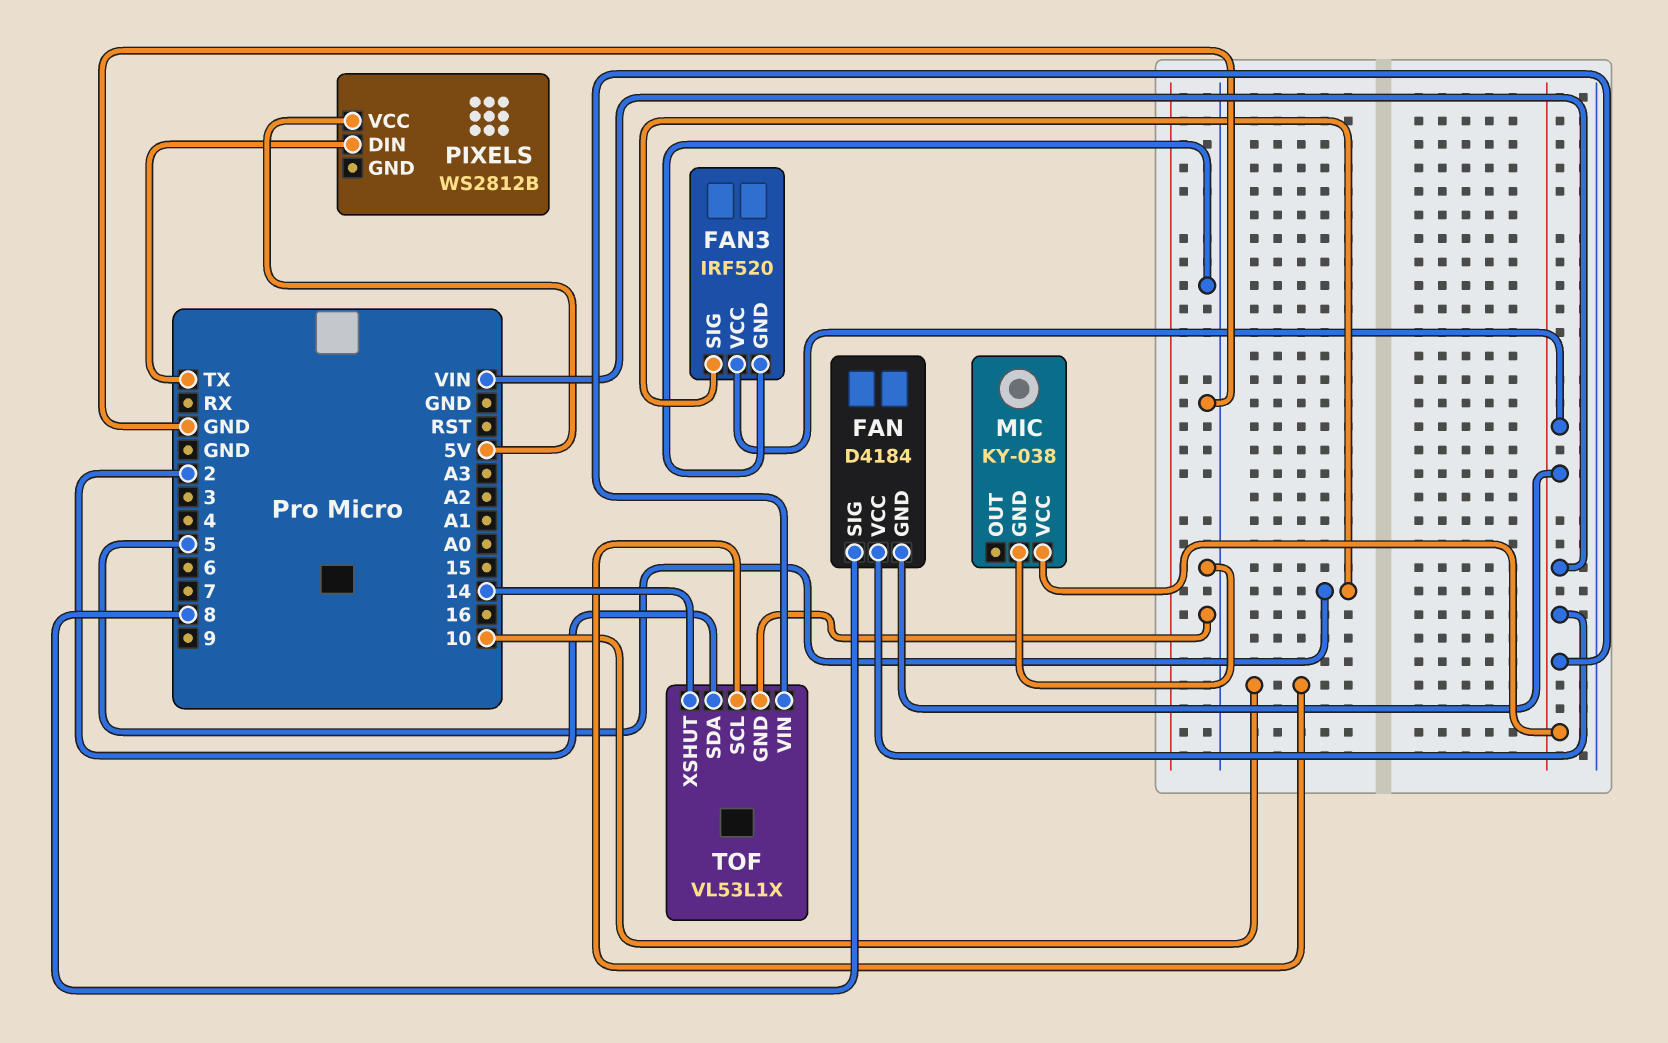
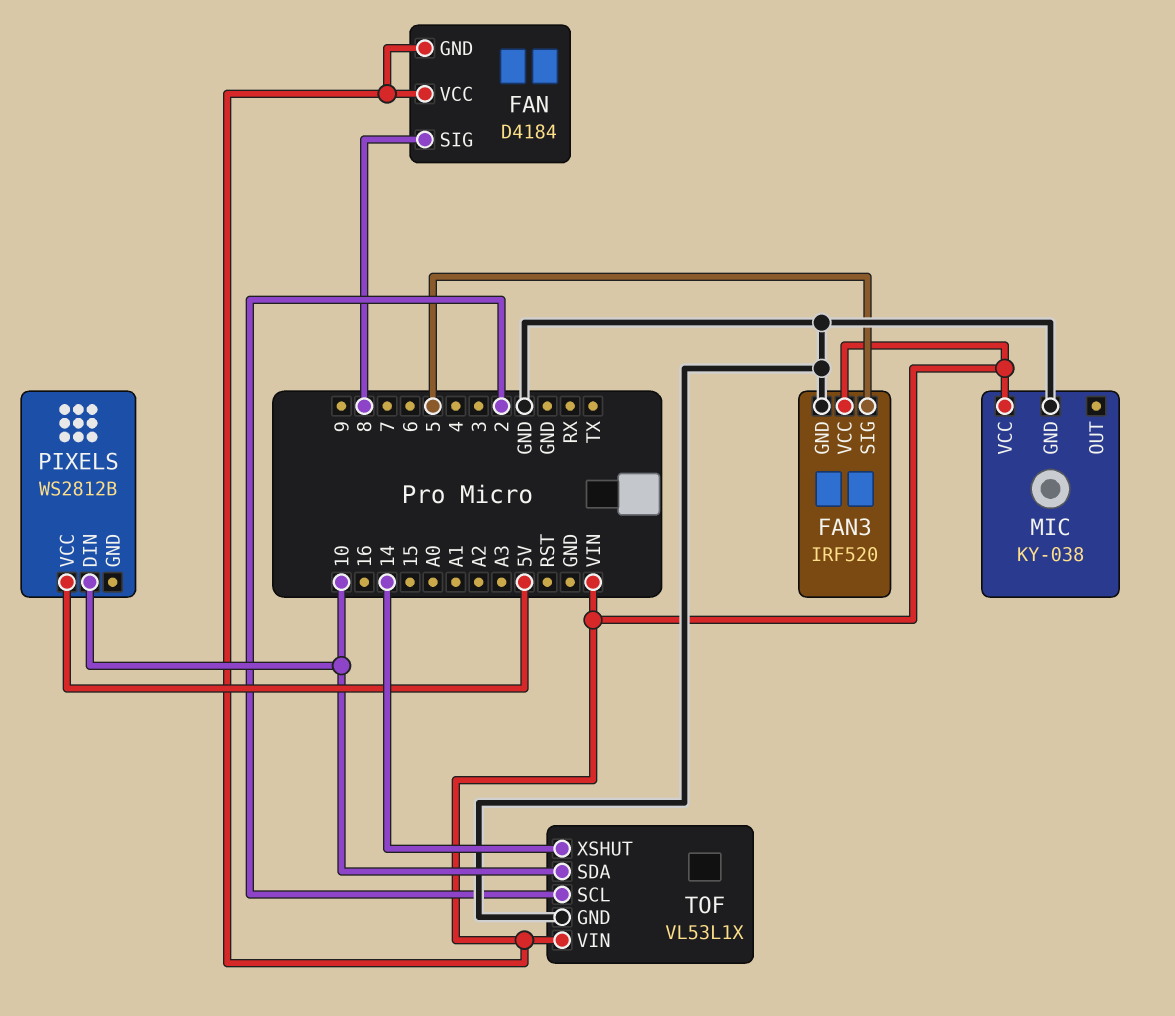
PIXELS pin DIN: TX -> 10
TOF pin SCL: 10 -> 2
TOF pin SDA: 2 -> 10

